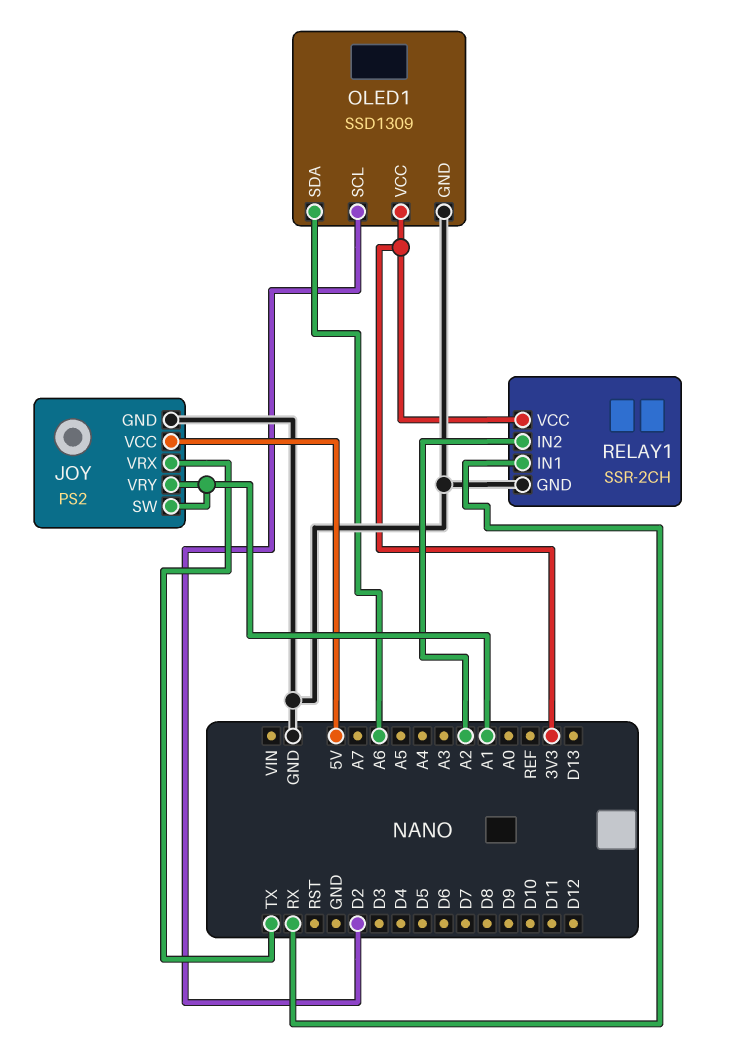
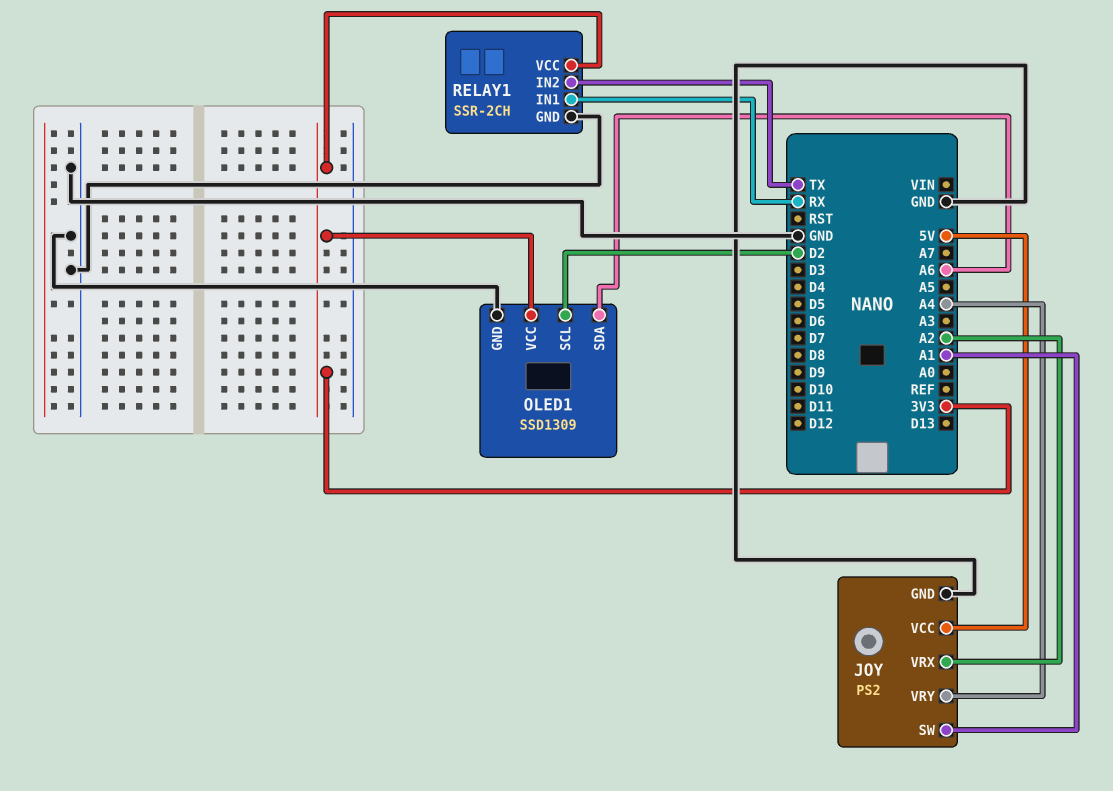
JOY pin VRX: TX -> A2
JOY pin VRY: A1 -> A4
RELAY1 pin IN2: A2 -> TX

